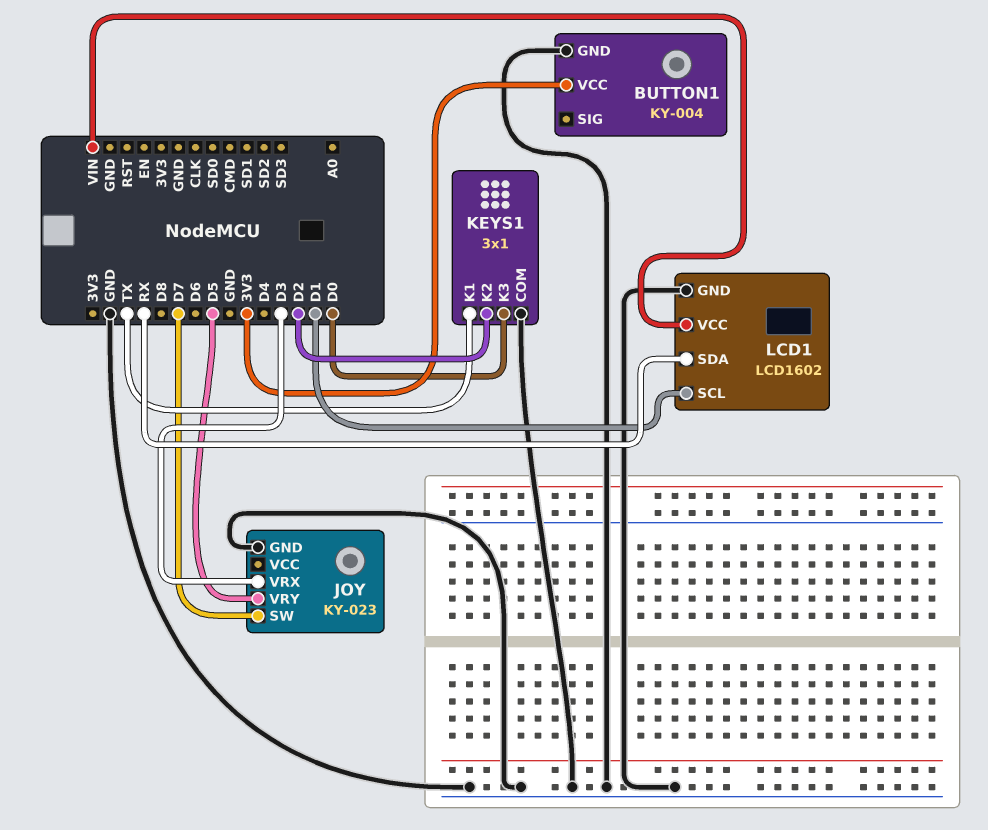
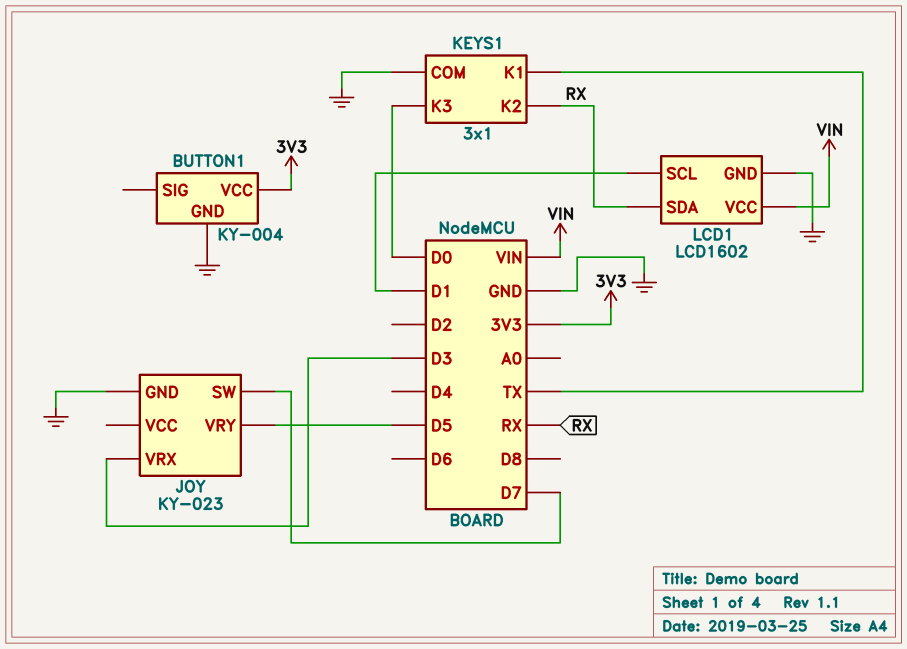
KEYS1 pin K2: D2 -> RX

